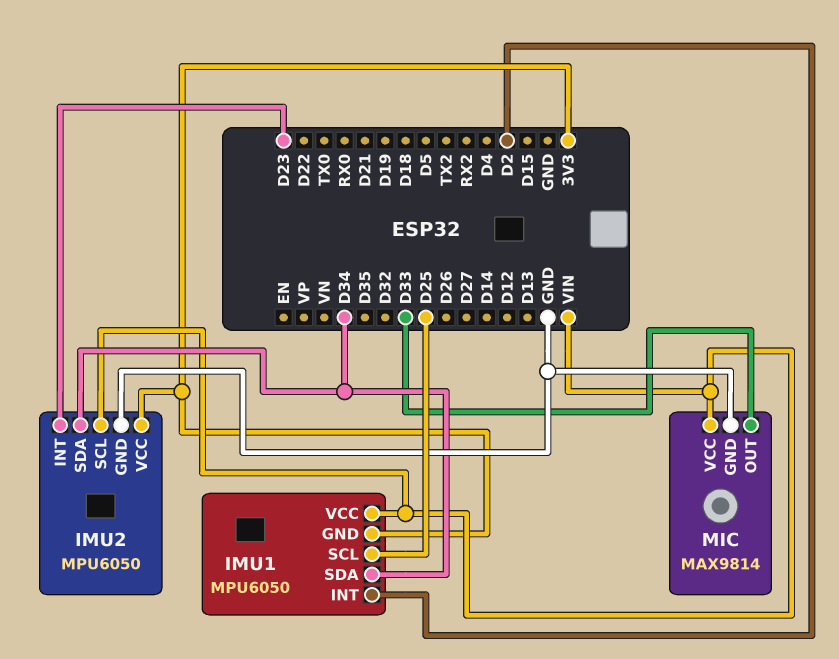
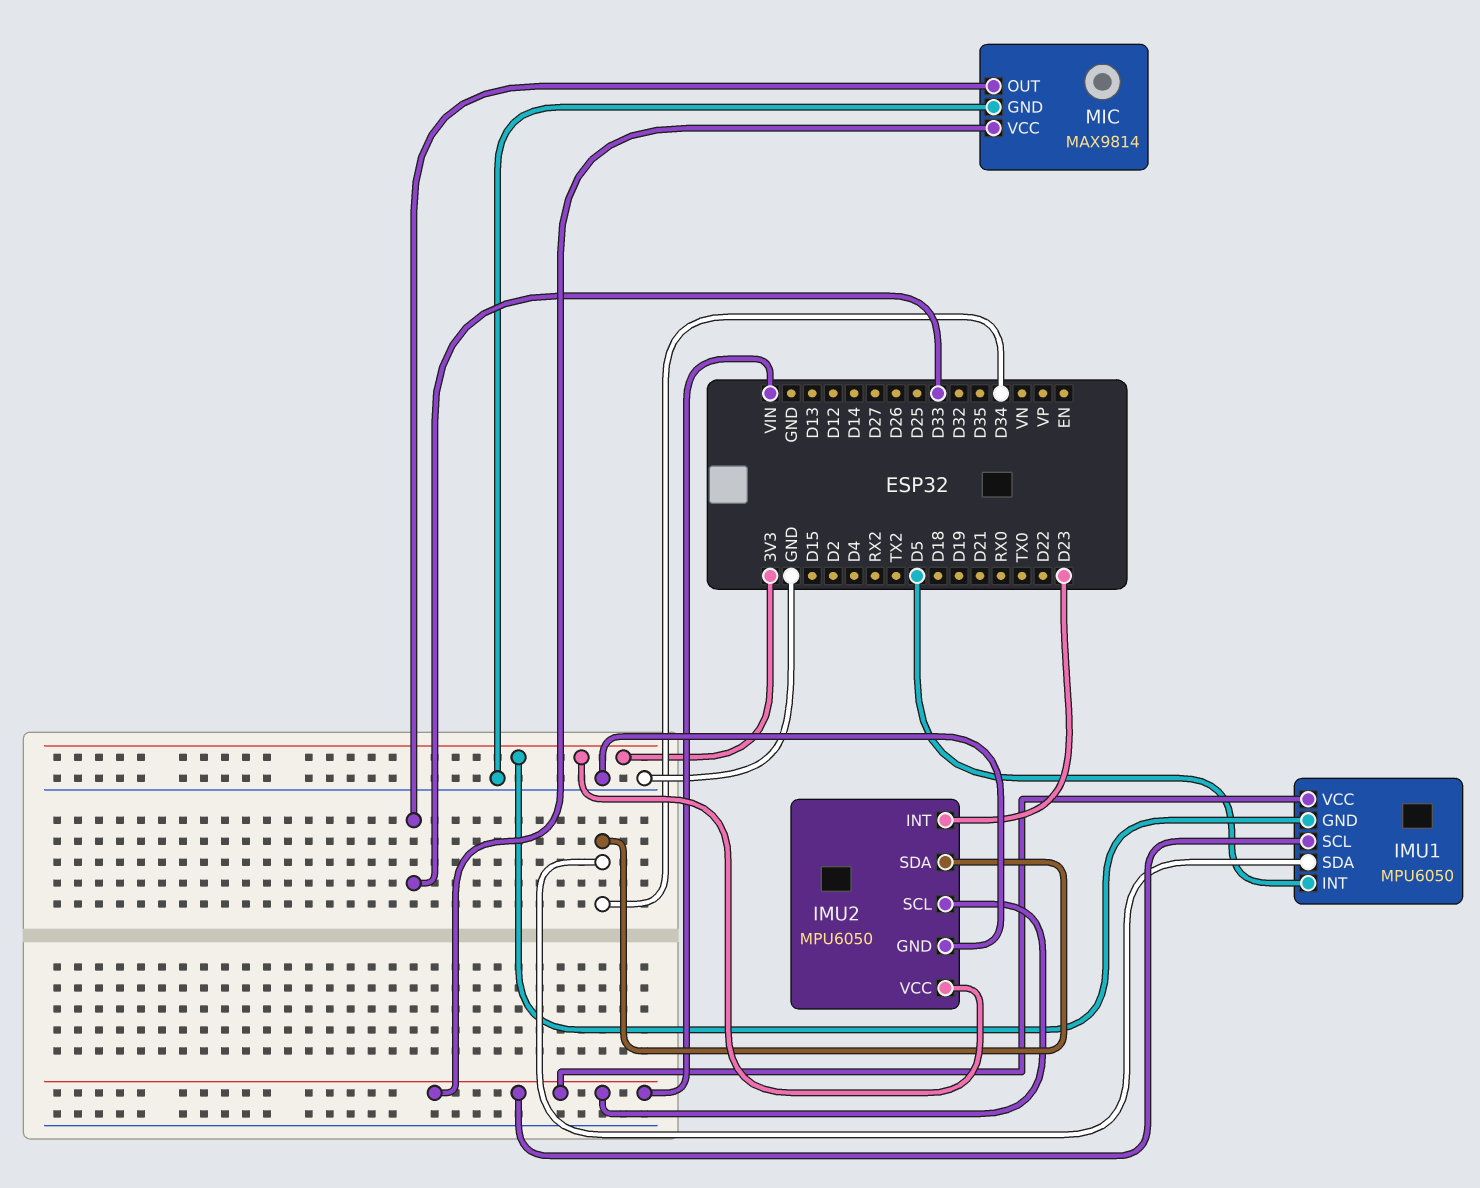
IMU1 pin INT: D2 -> D5
IMU1 pin SCL: D25 -> VIN

